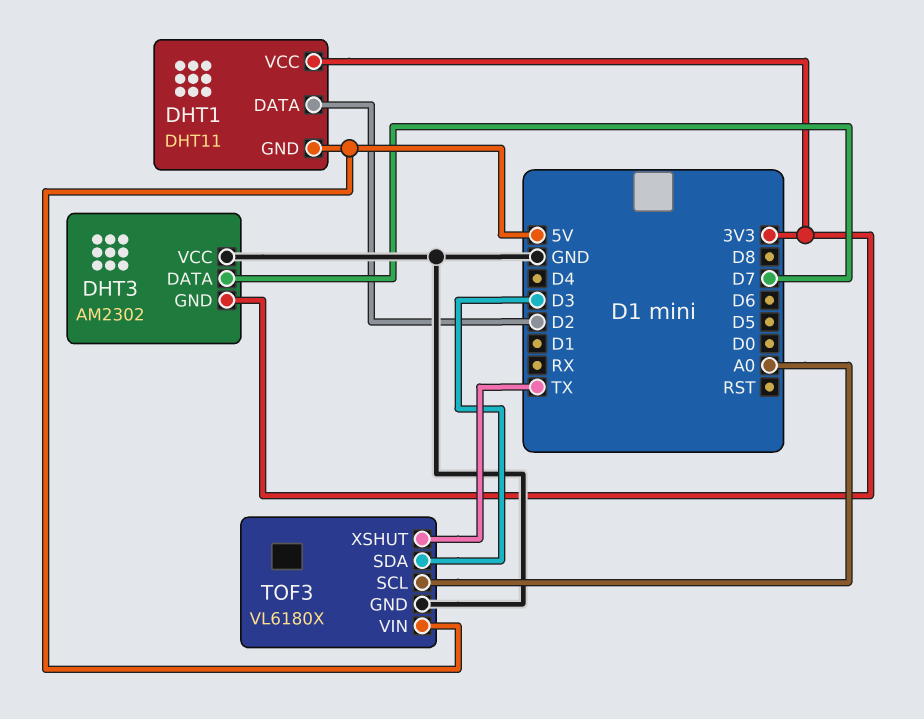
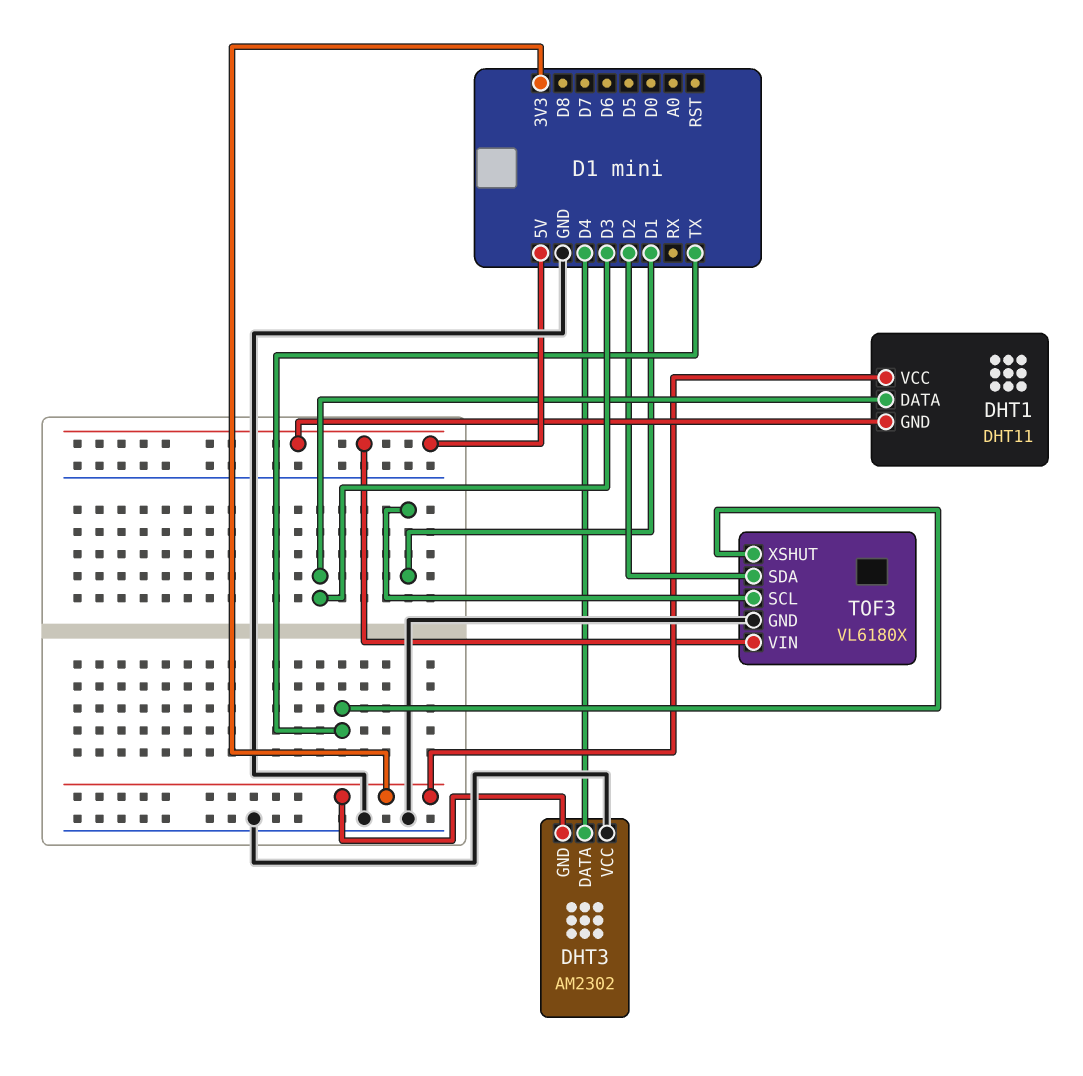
DHT1 pin DATA: D2 -> D3
DHT3 pin DATA: D7 -> D4
TOF3 pin SCL: A0 -> D1
TOF3 pin SDA: D3 -> D2

